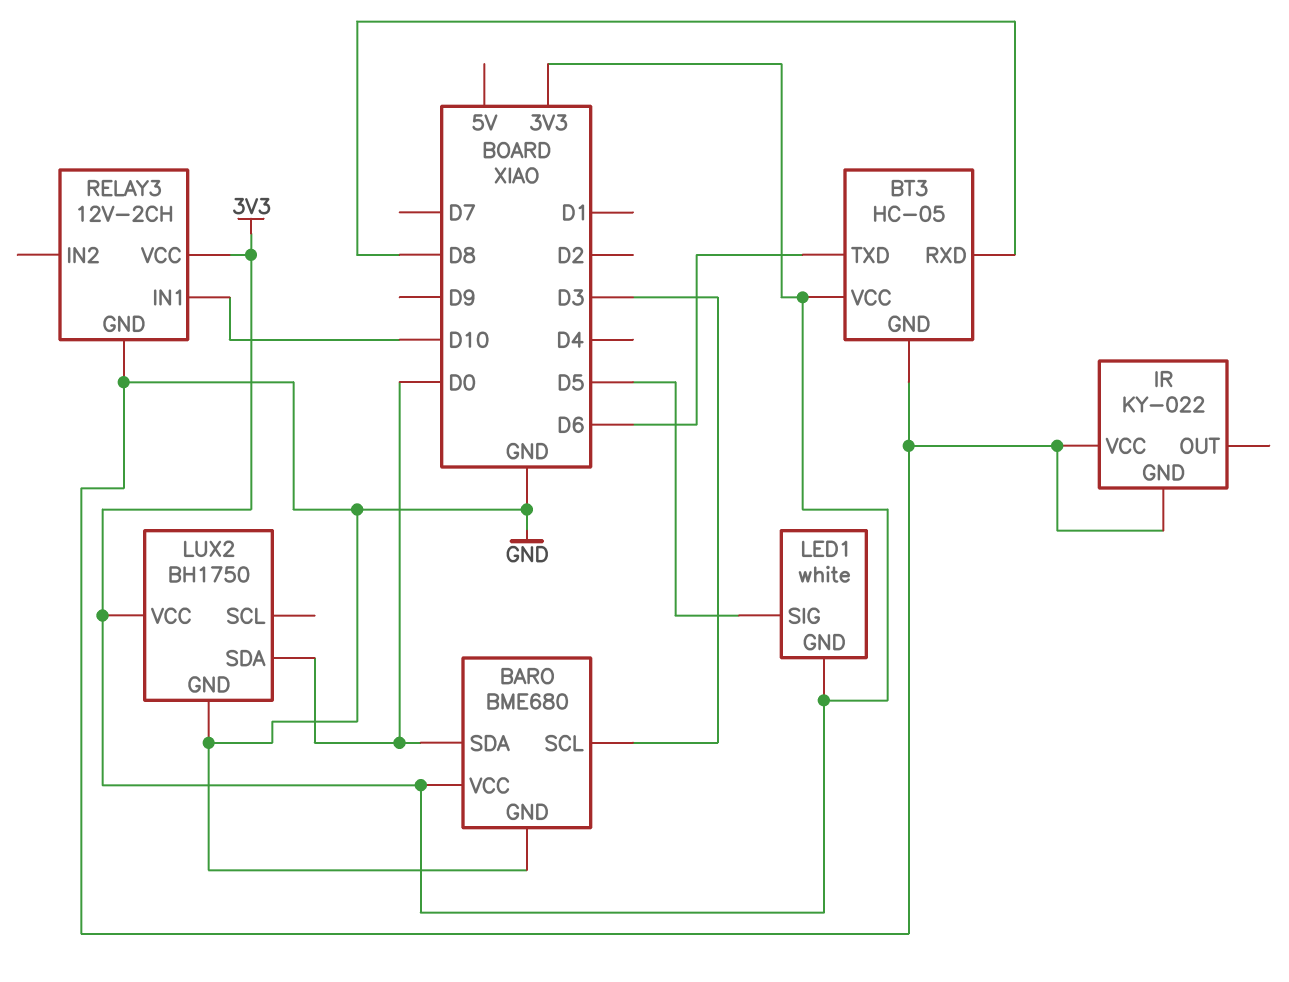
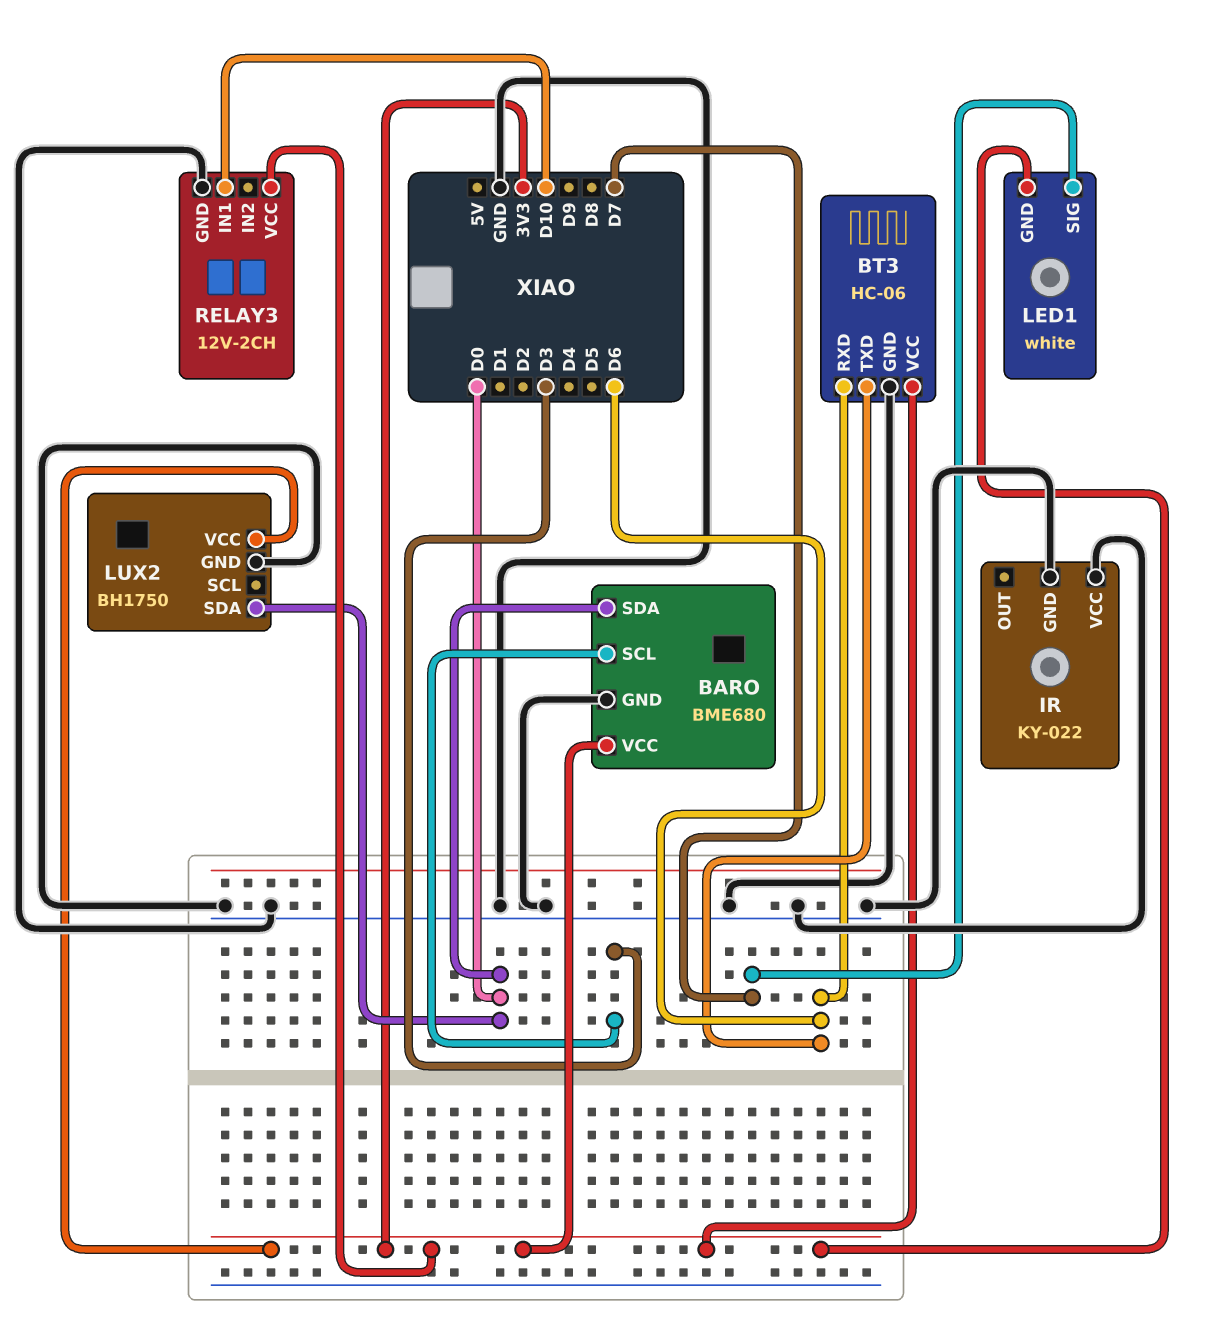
BT3: HC-05 -> HC-06
BT3 pin RXD: D8 -> D6
LED1 pin SIG: D5 -> D7

